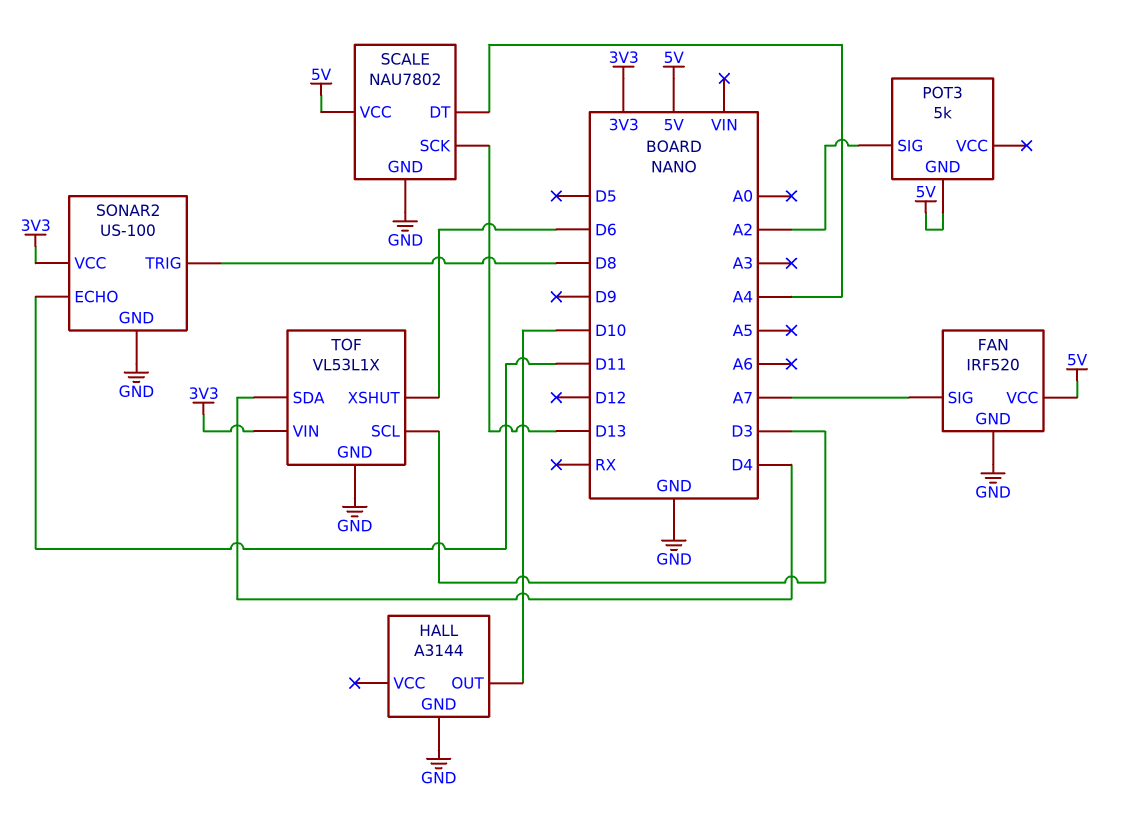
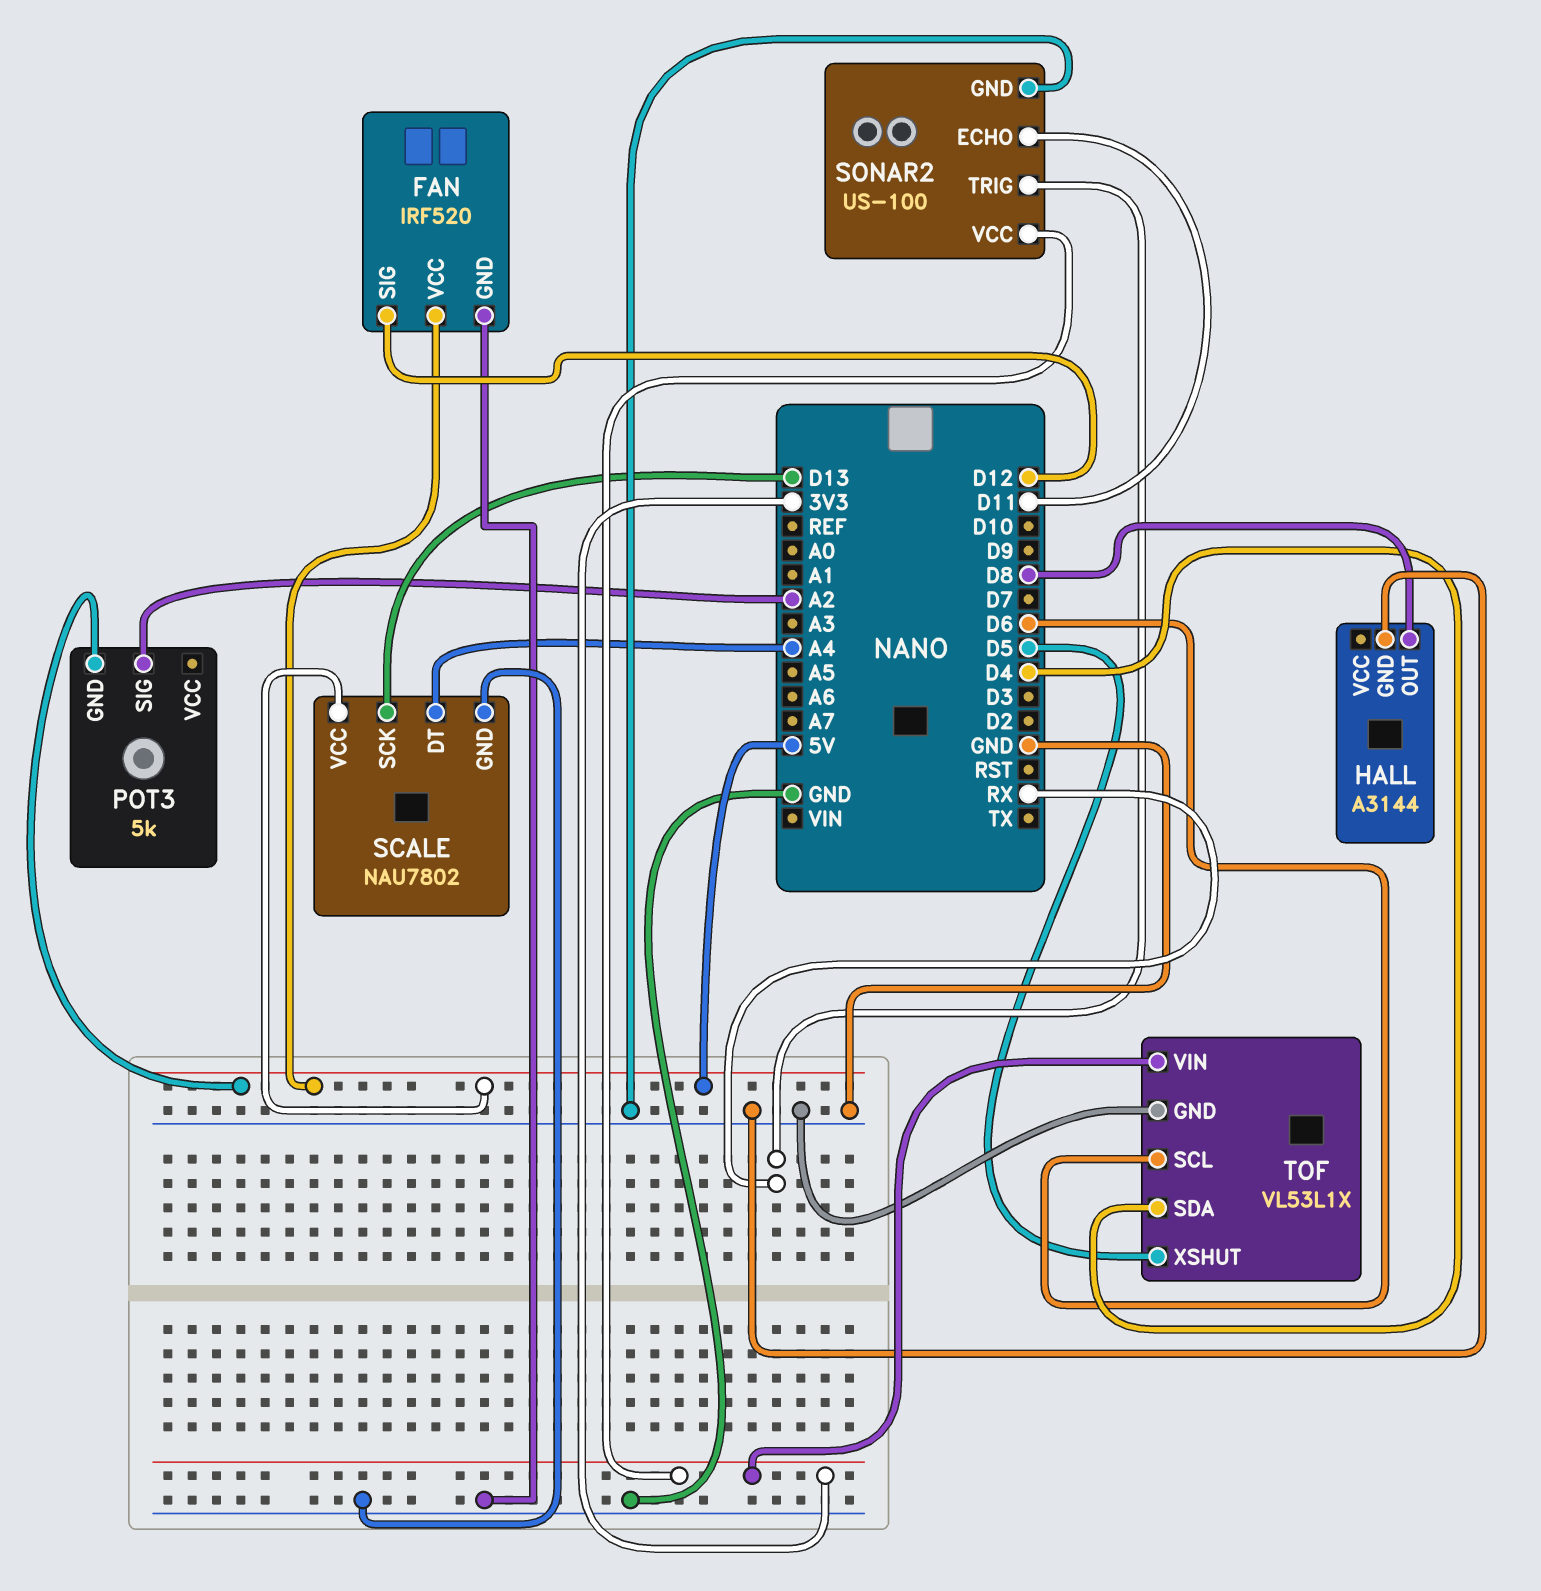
FAN pin SIG: A7 -> D12
HALL pin OUT: D10 -> D8
SONAR2 pin TRIG: D8 -> RX
TOF pin SCL: D3 -> D6
TOF pin XSHUT: D6 -> D5

